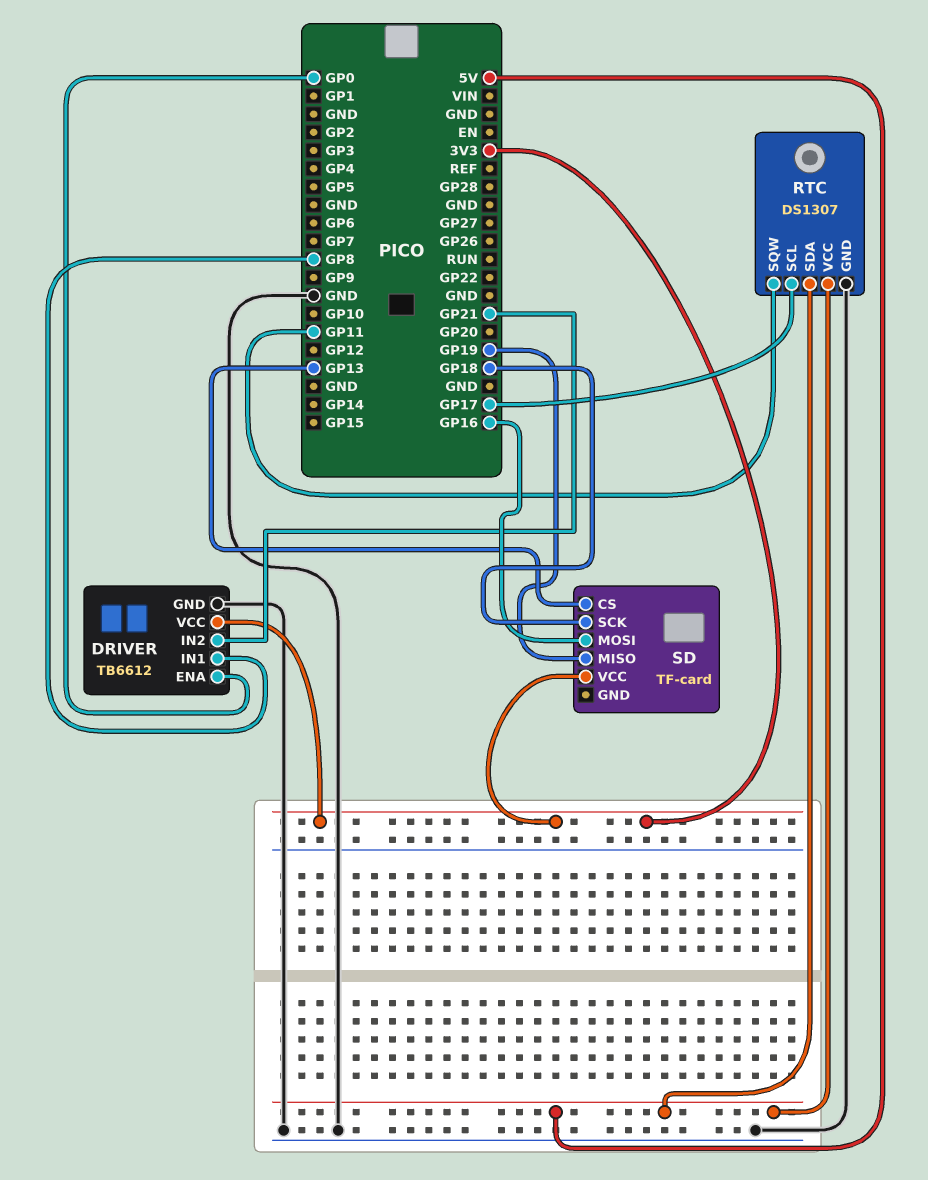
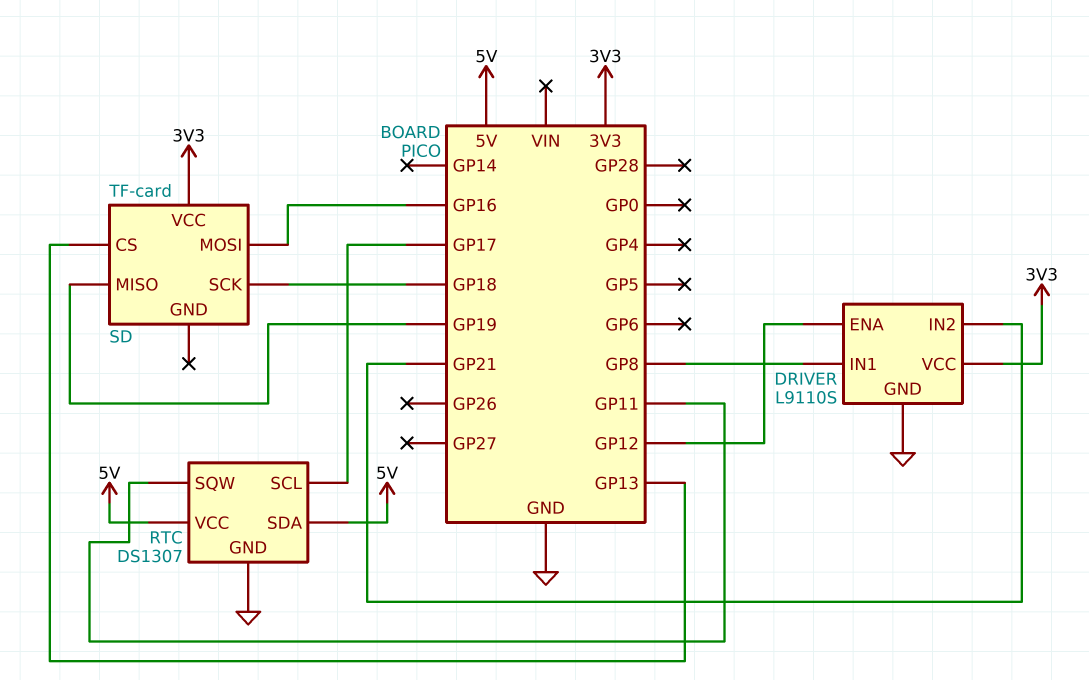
DRIVER: TB6612 -> L9110S
DRIVER pin ENA: GP0 -> GP12

